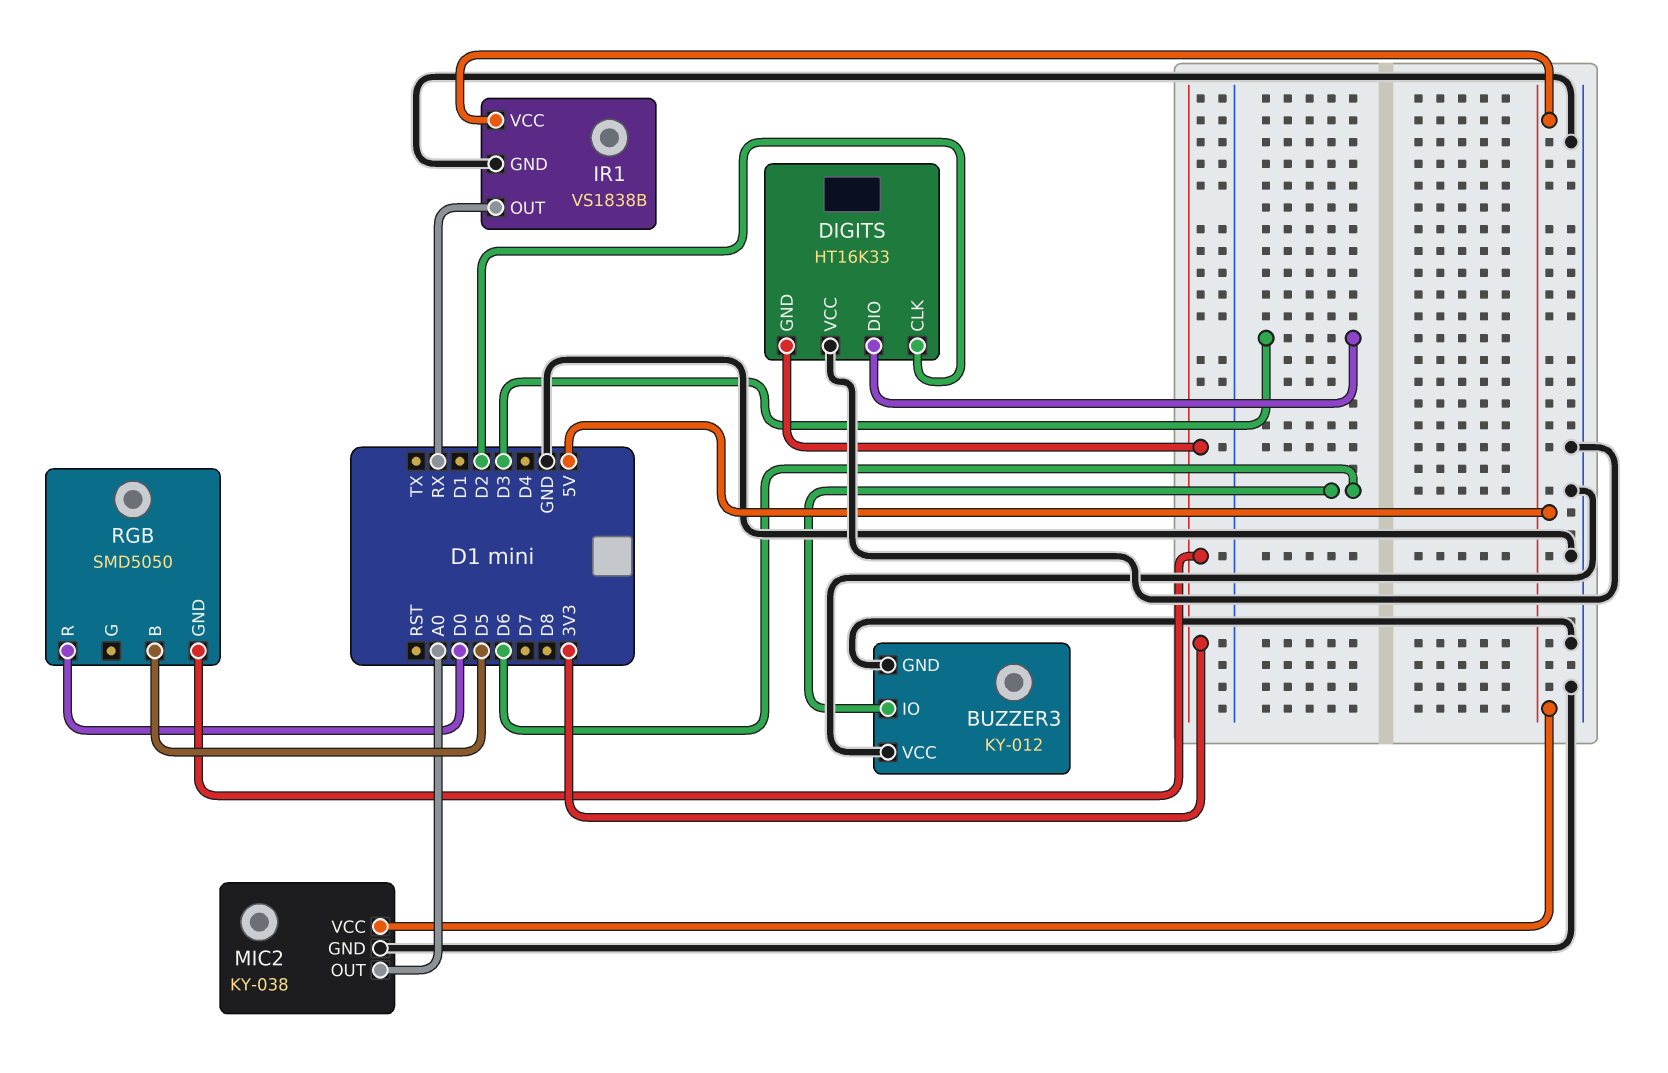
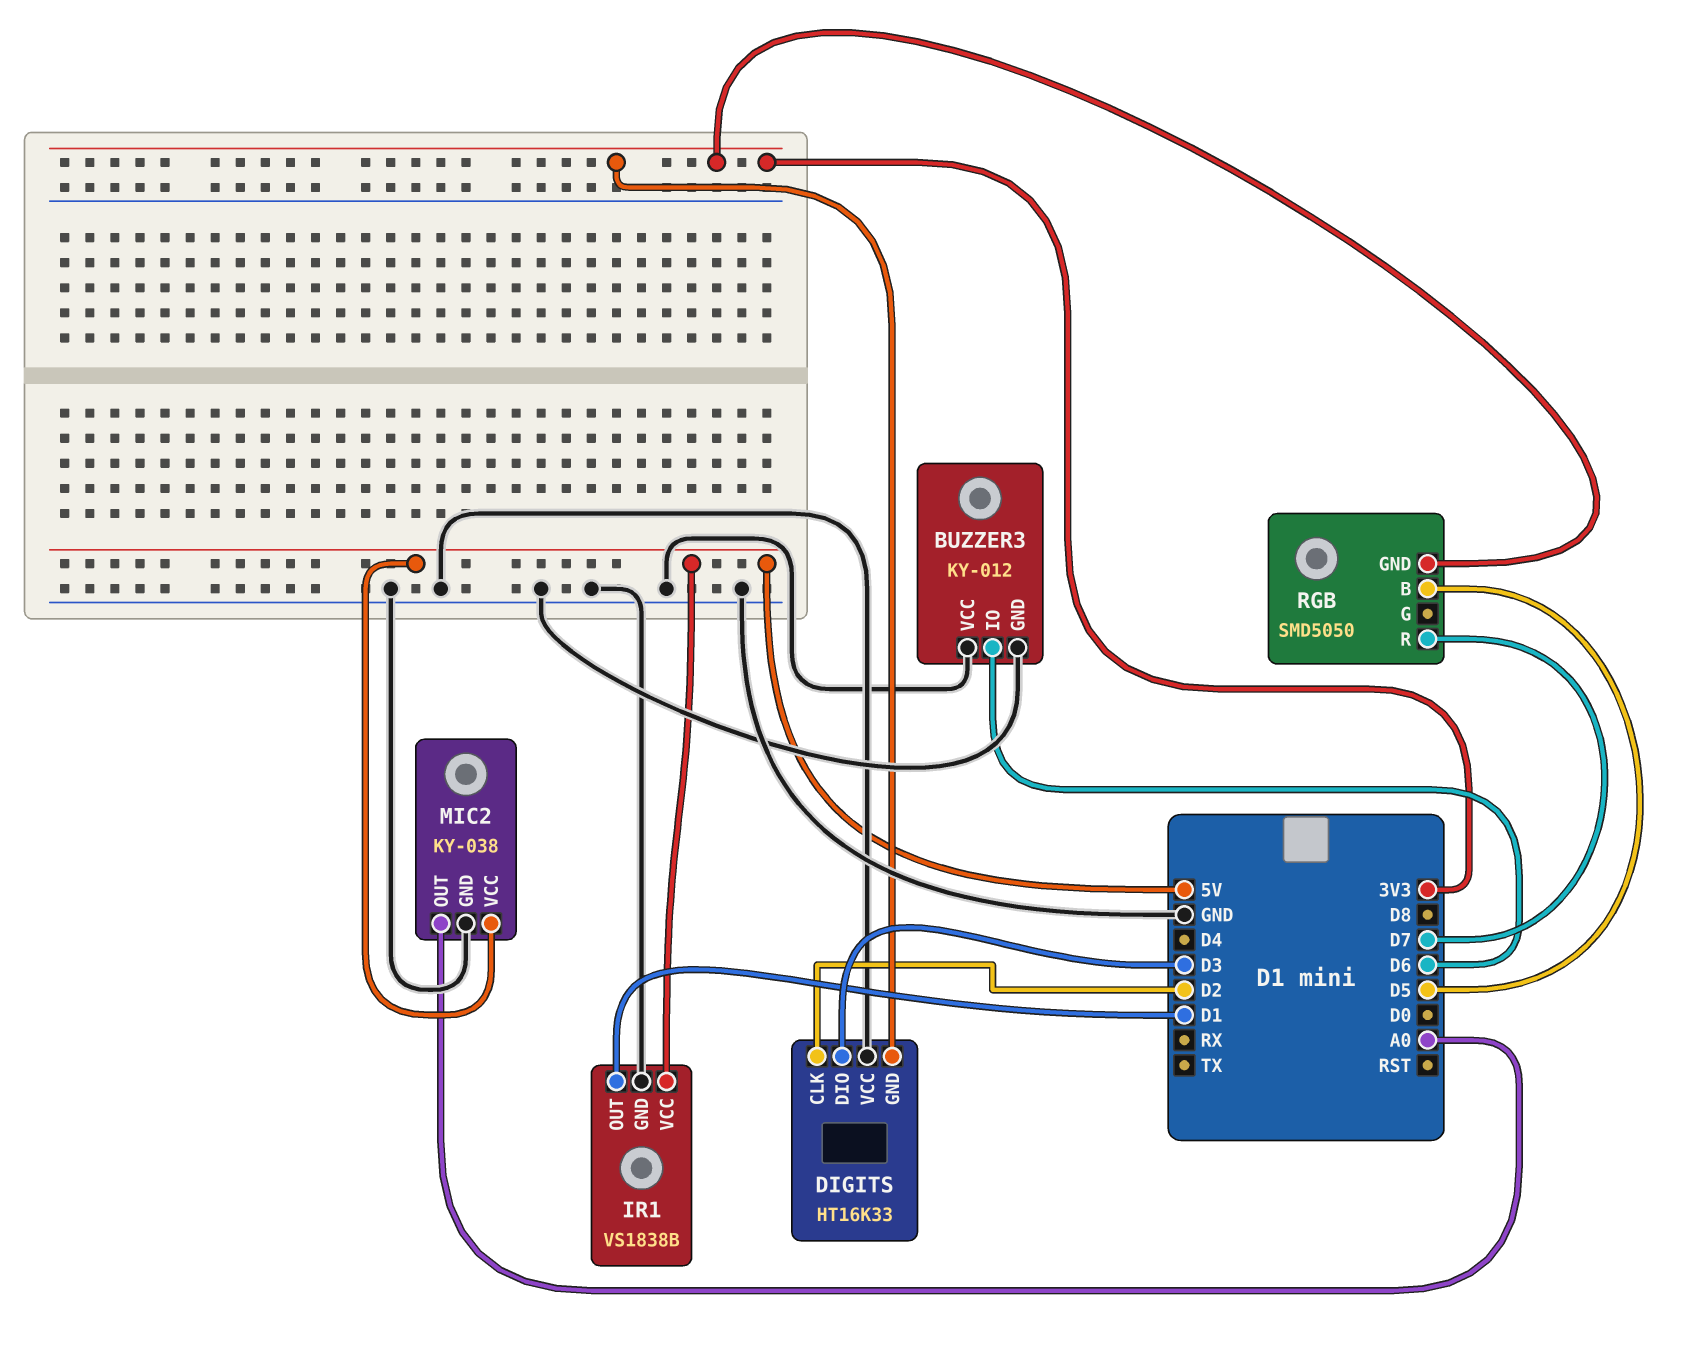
IR1 pin OUT: RX -> D1
RGB pin R: D0 -> D7

